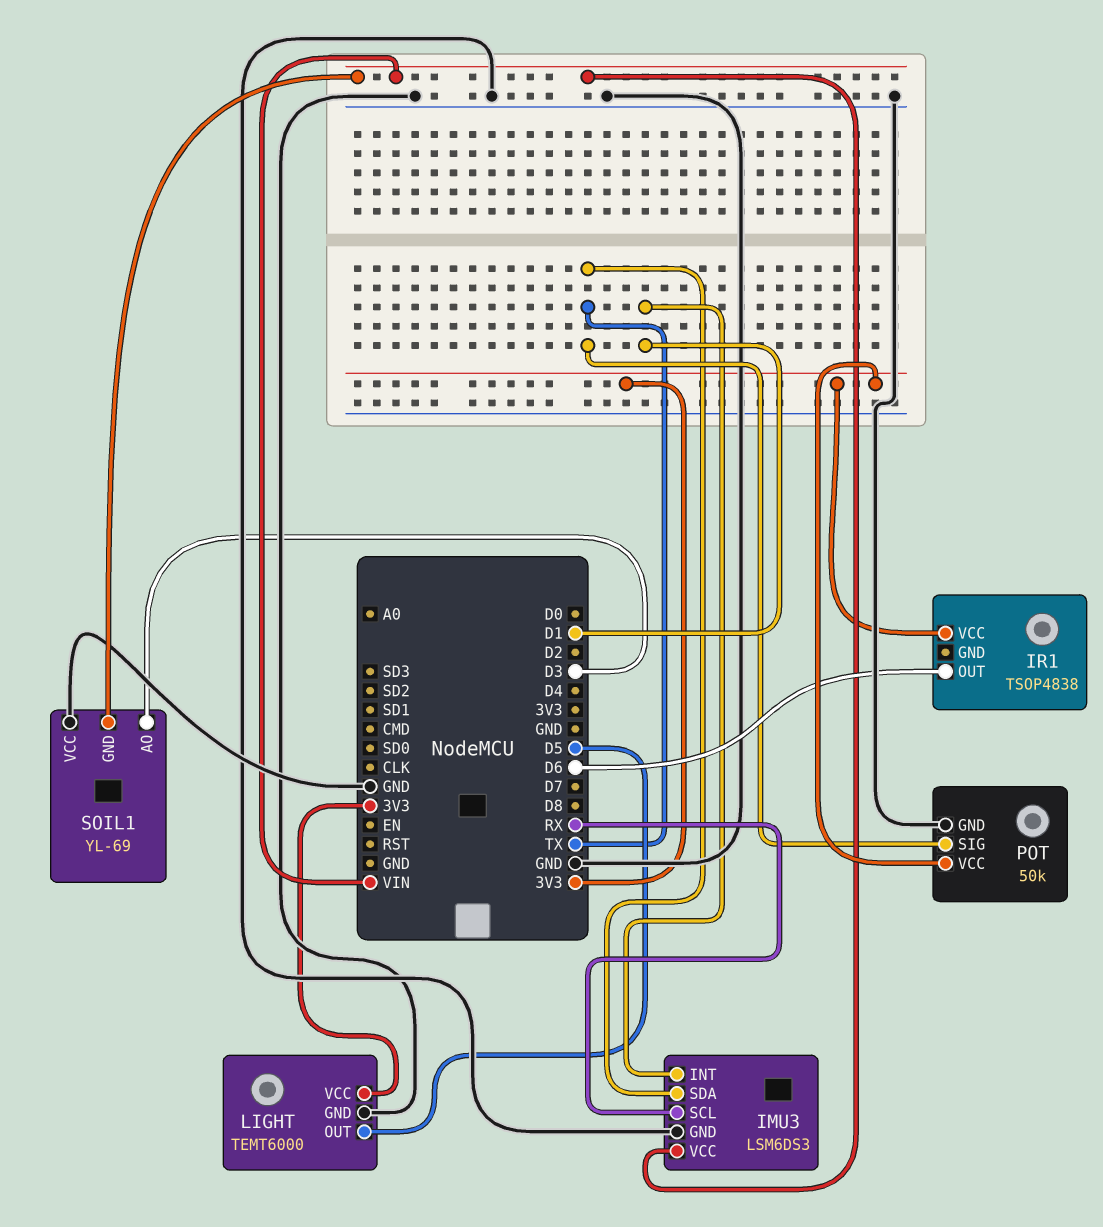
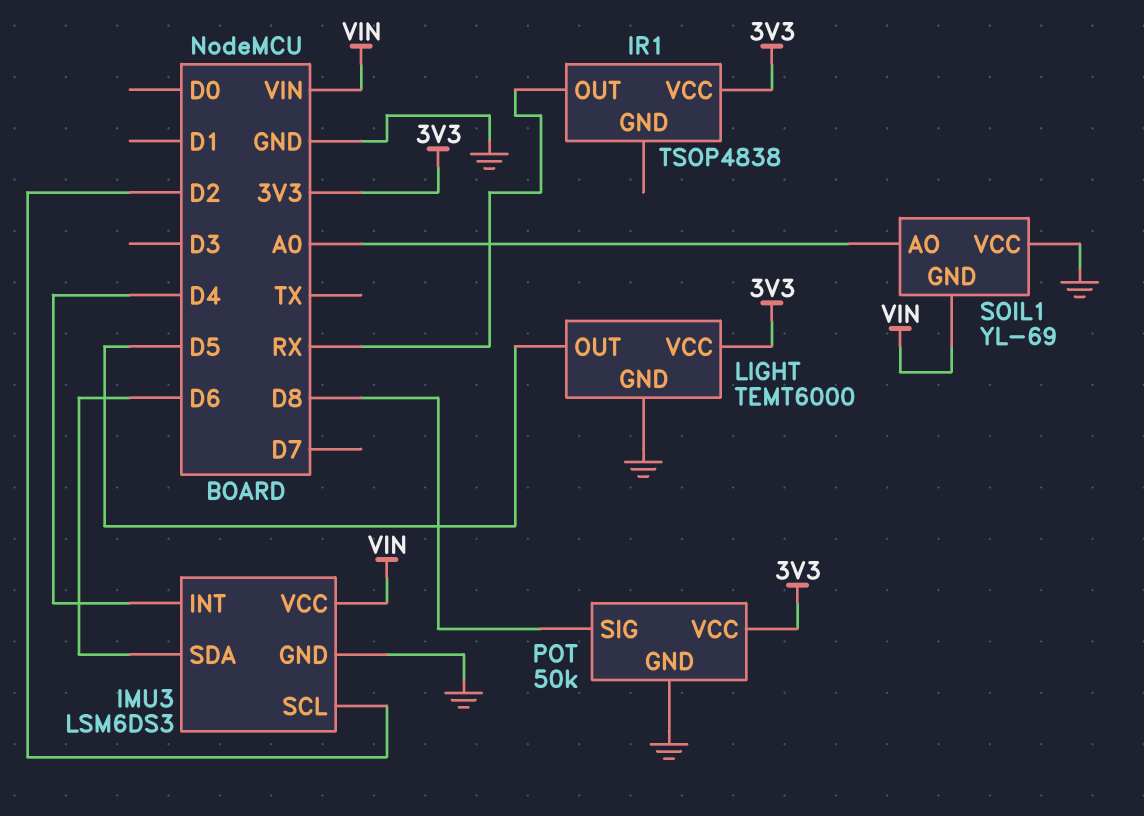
IMU3 pin INT: D1 -> D4
IMU3 pin SCL: RX -> D2
IMU3 pin SDA: TX -> D6
IR1 pin OUT: D6 -> RX
POT pin SIG: TX -> D8
SOIL1 pin AO: D3 -> A0

